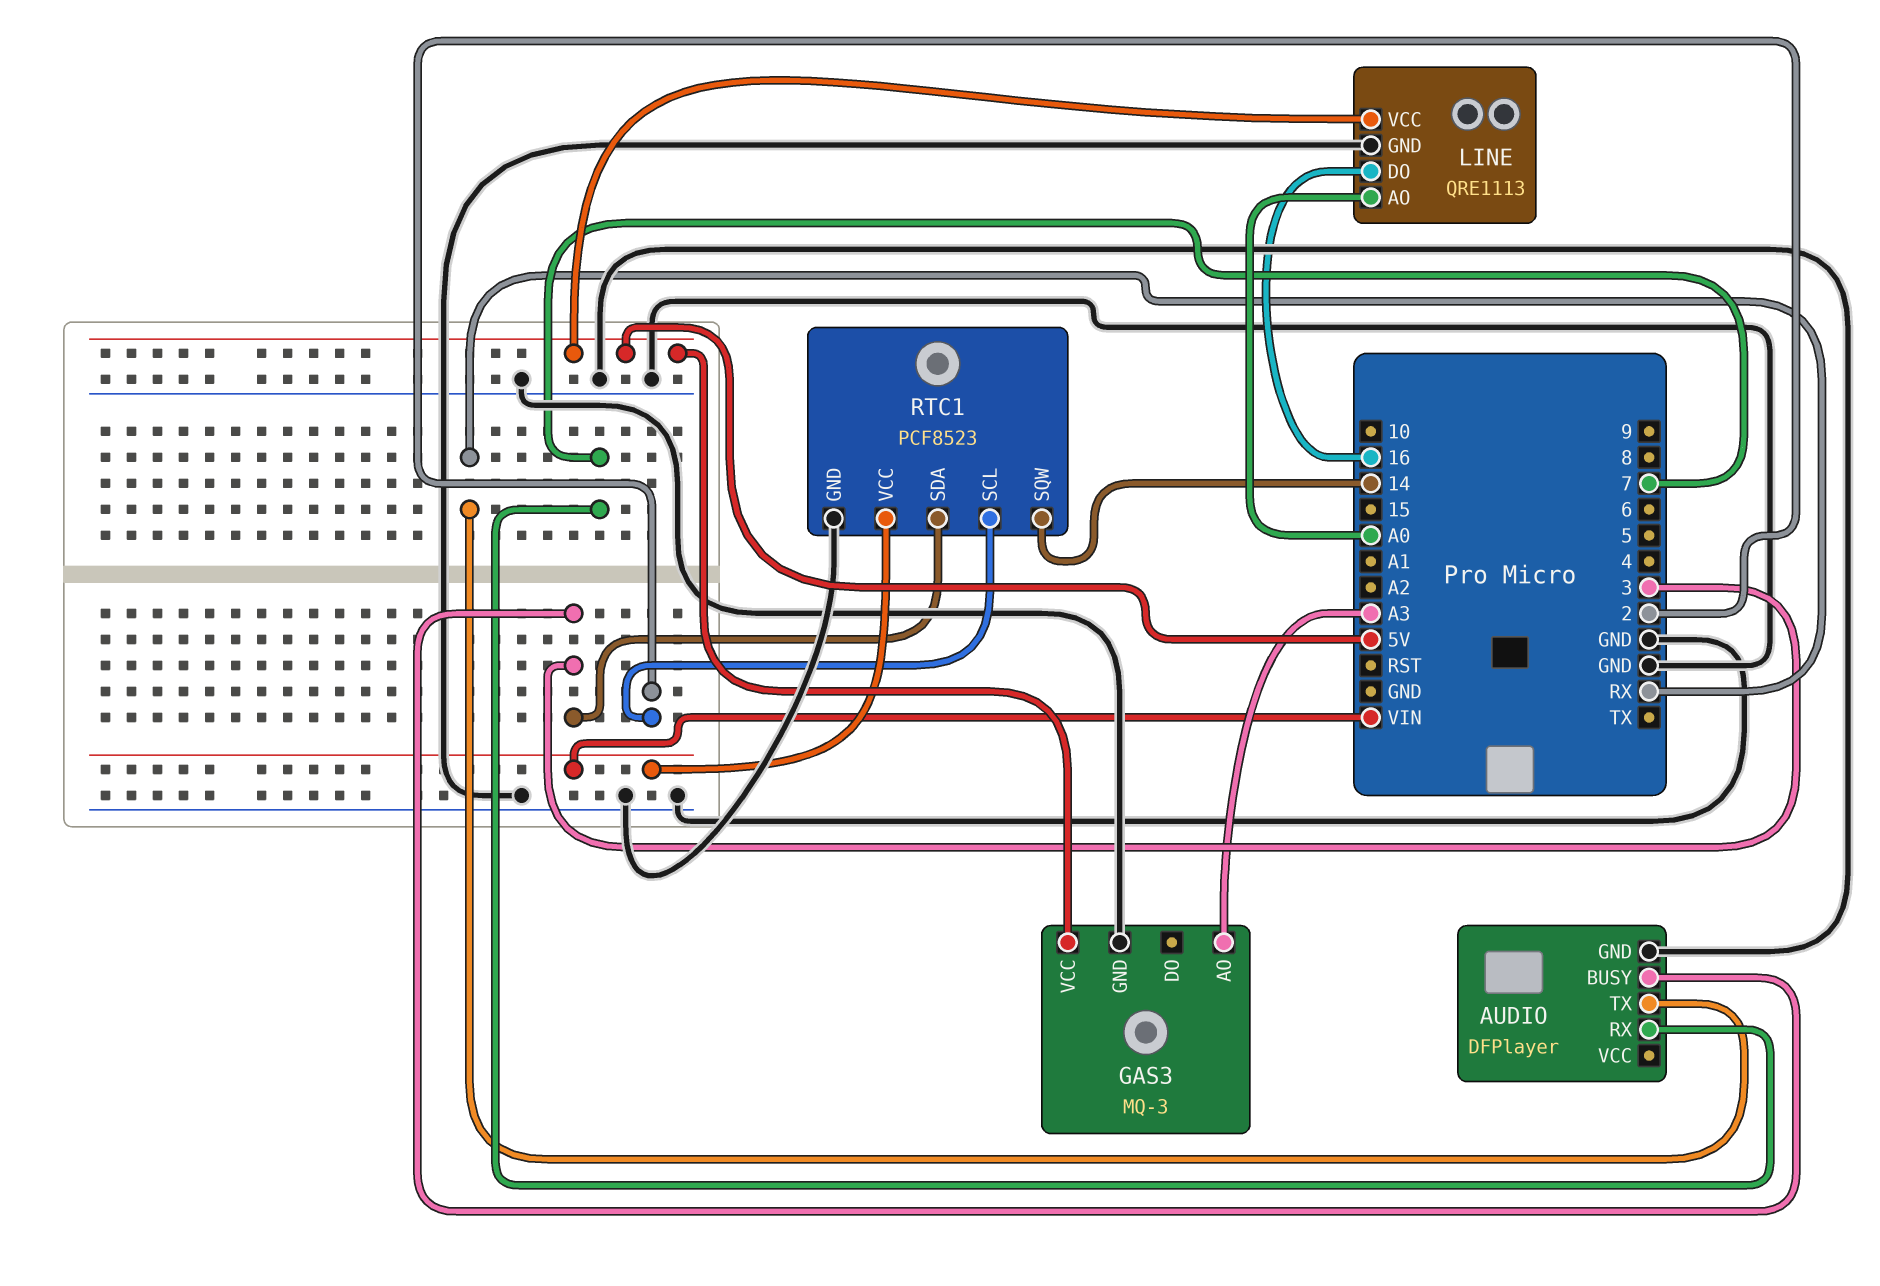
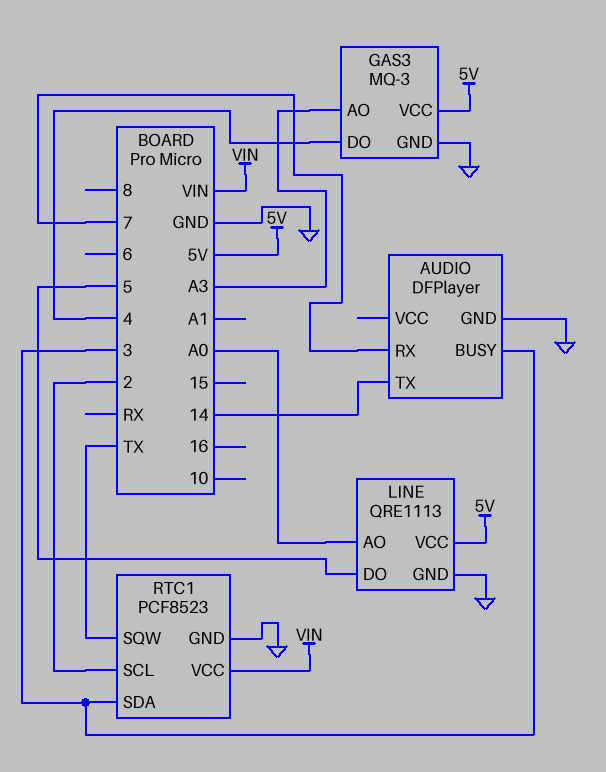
AUDIO pin TX: RX -> 14
GAS3 pin DO: none -> 4
LINE pin DO: 16 -> 5
RTC1 pin SQW: 14 -> TX

